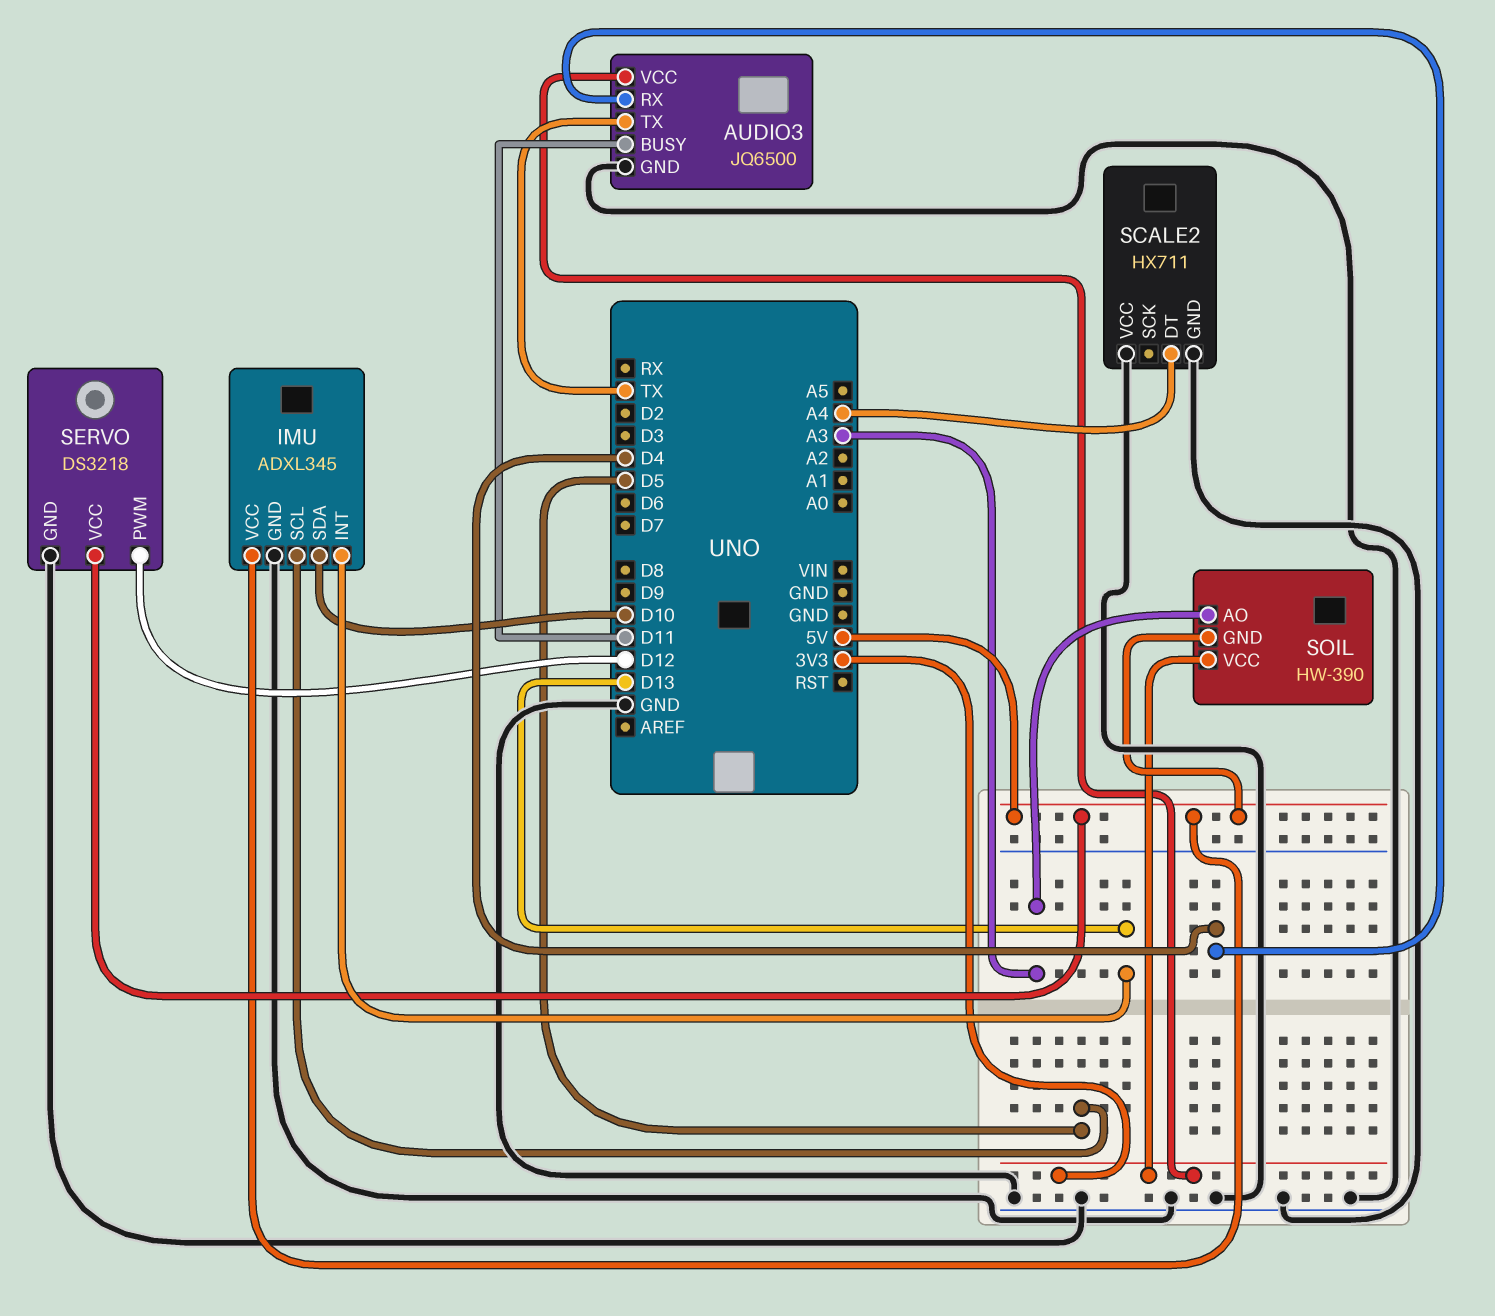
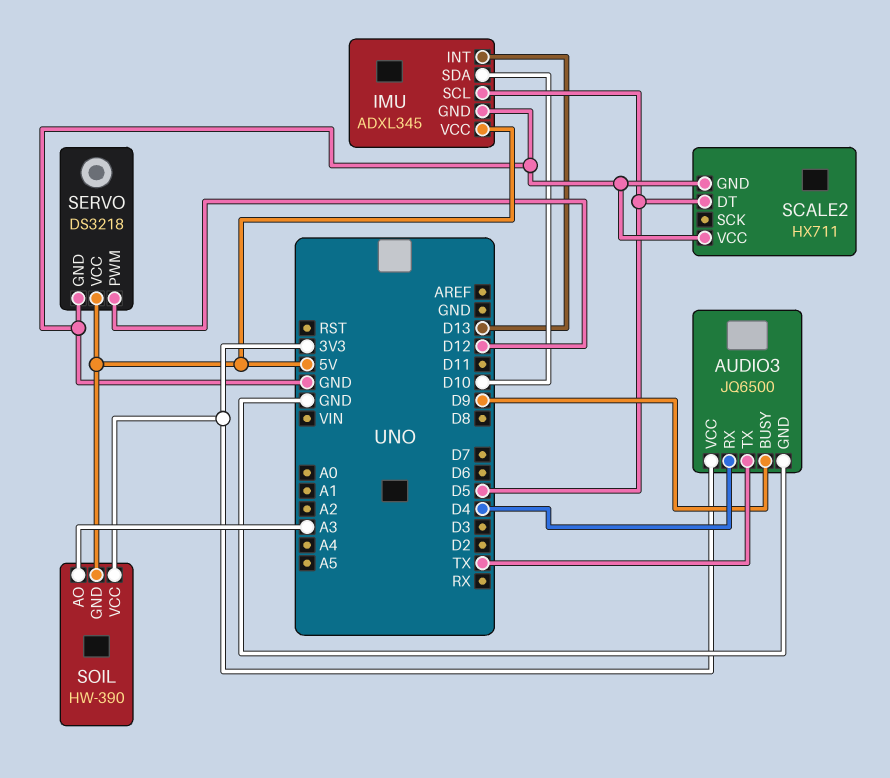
AUDIO3 pin BUSY: D11 -> D9
SCALE2 pin DT: A4 -> D5

